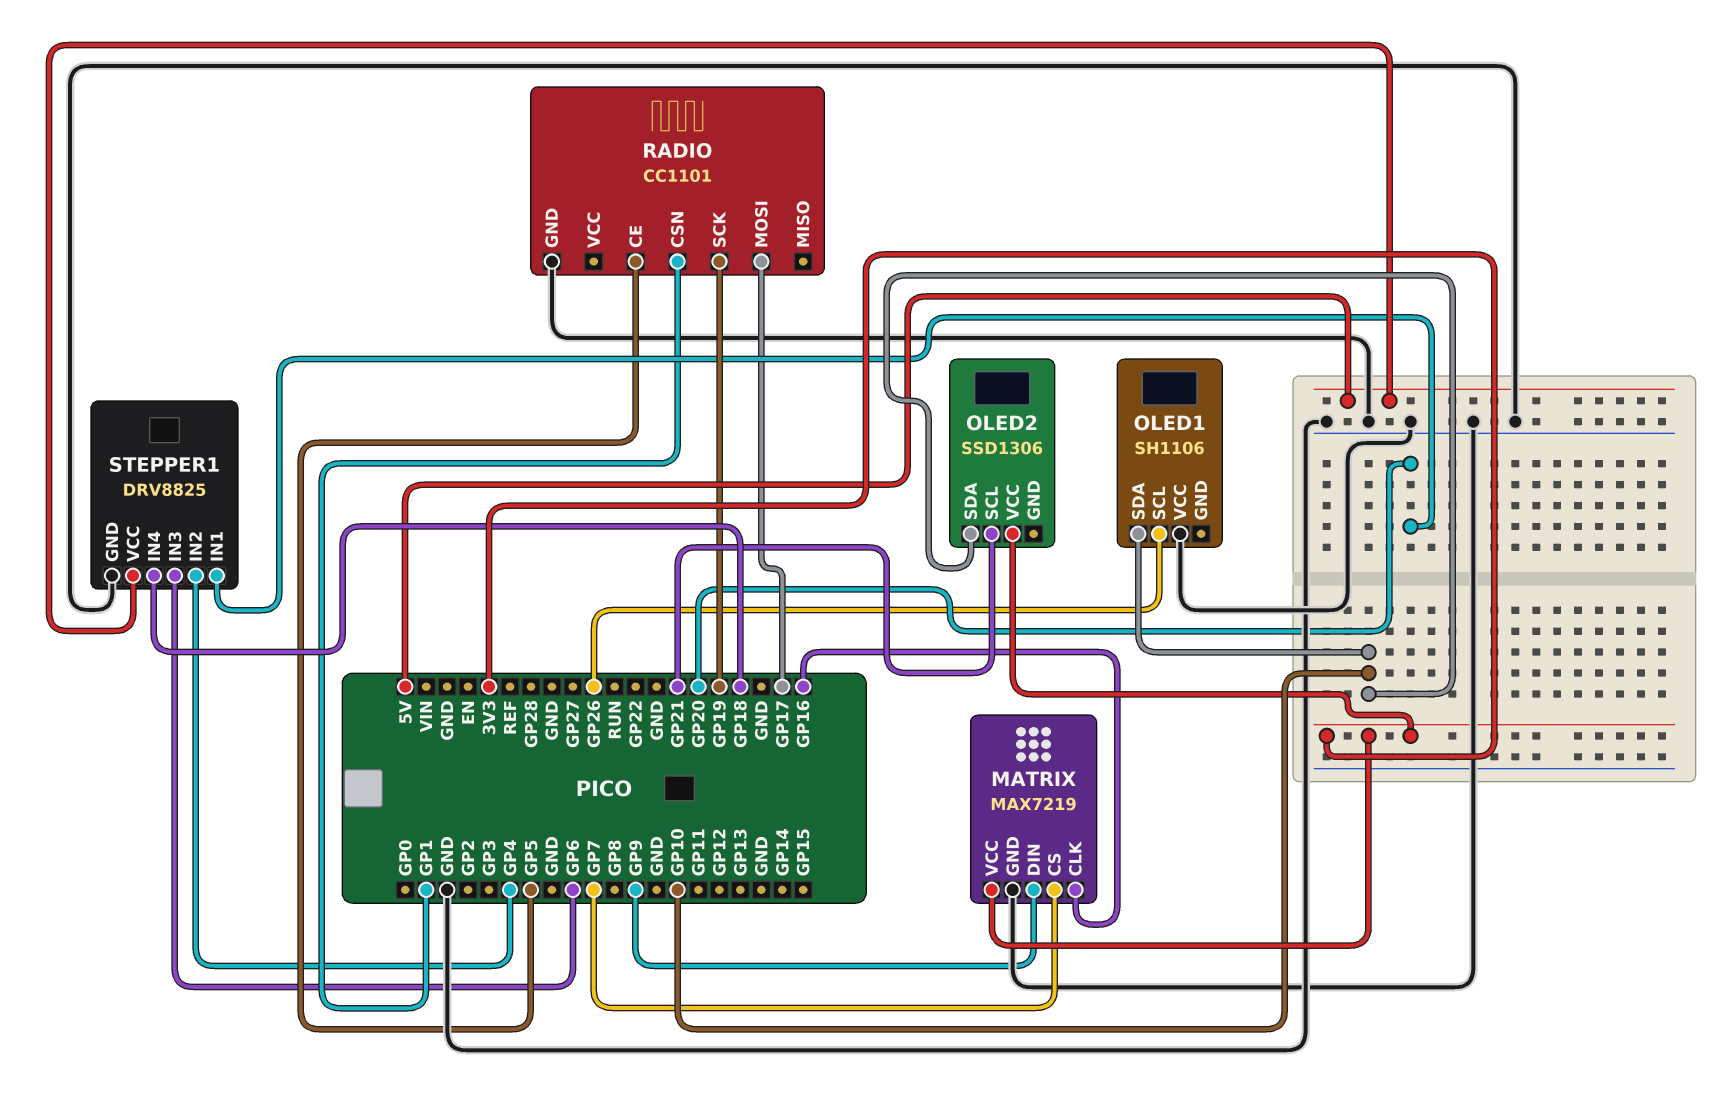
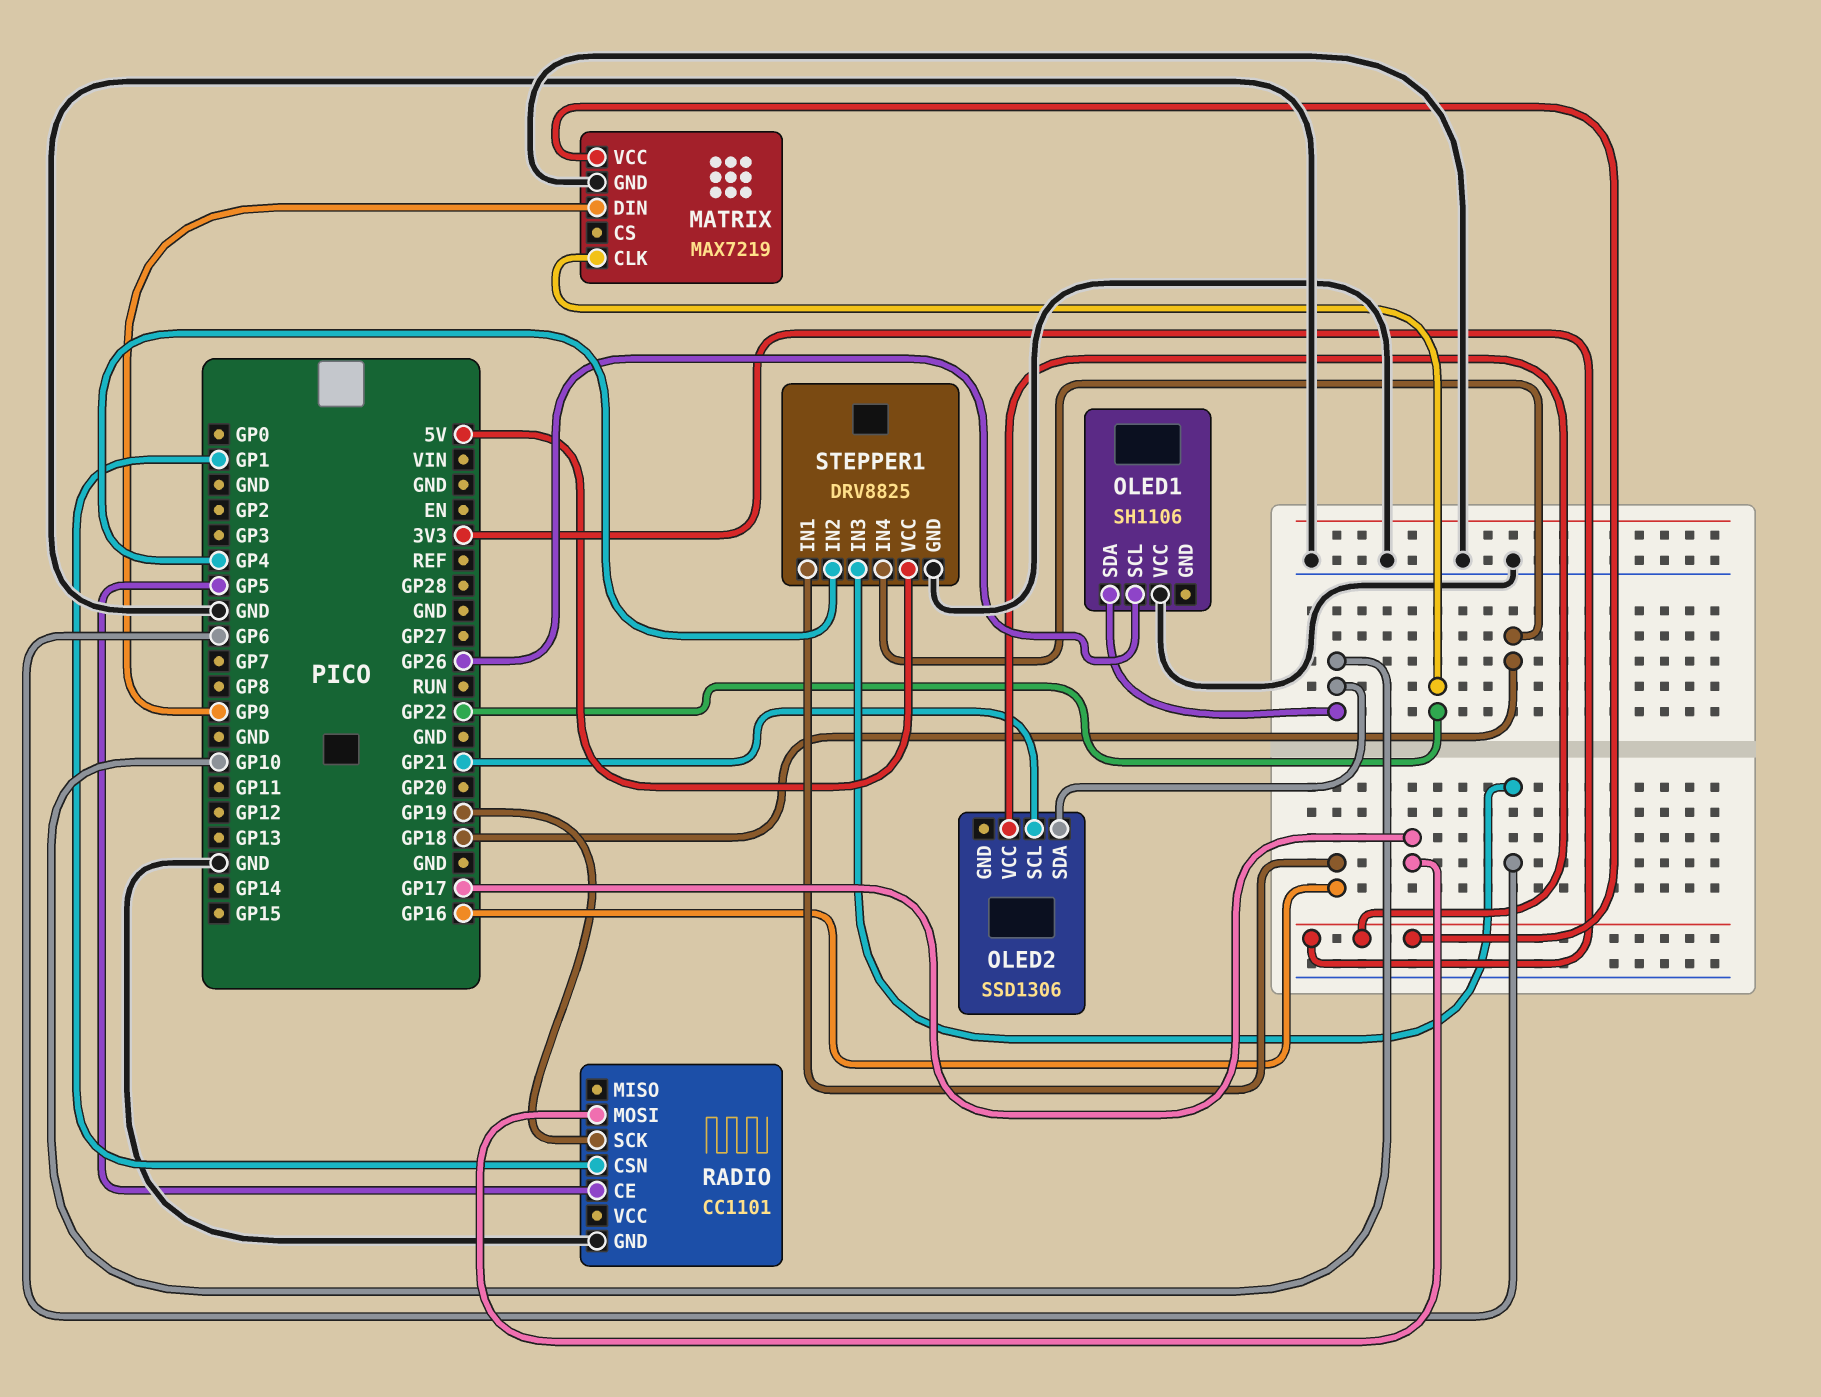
MATRIX pin CLK: GP16 -> GP22
MATRIX pin CS: GP7 -> none
STEPPER1 pin IN1: GP20 -> GP16

